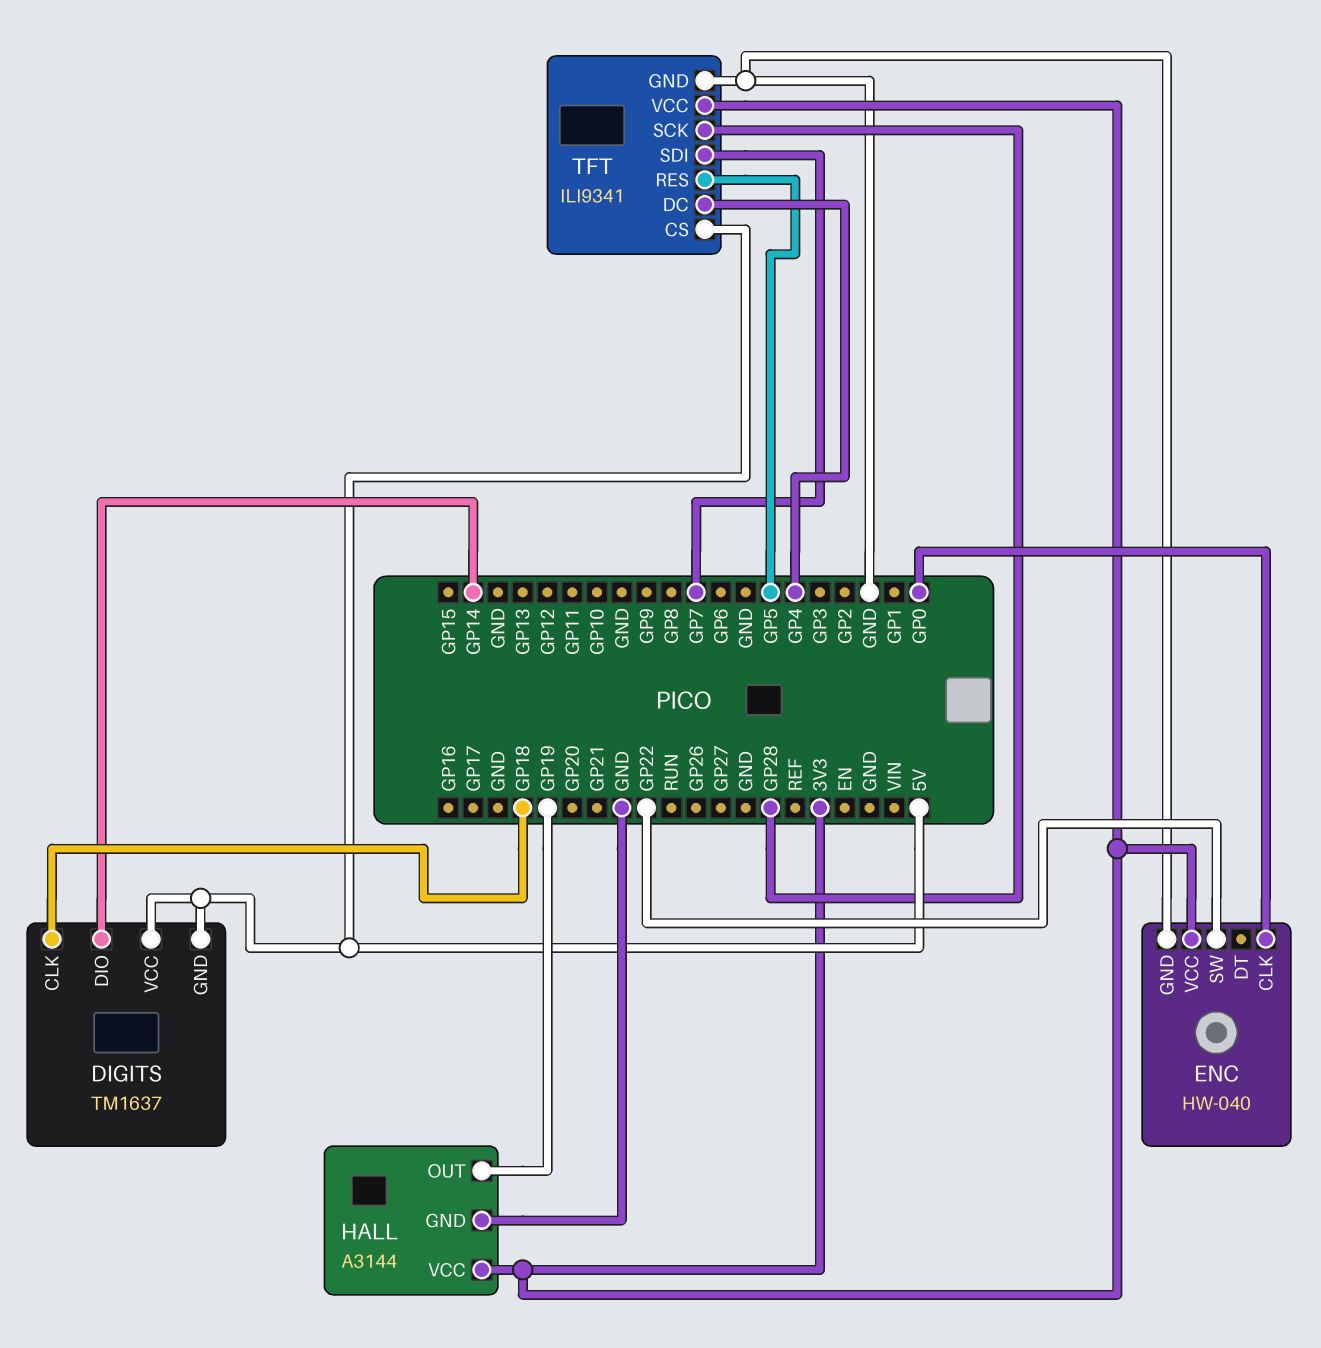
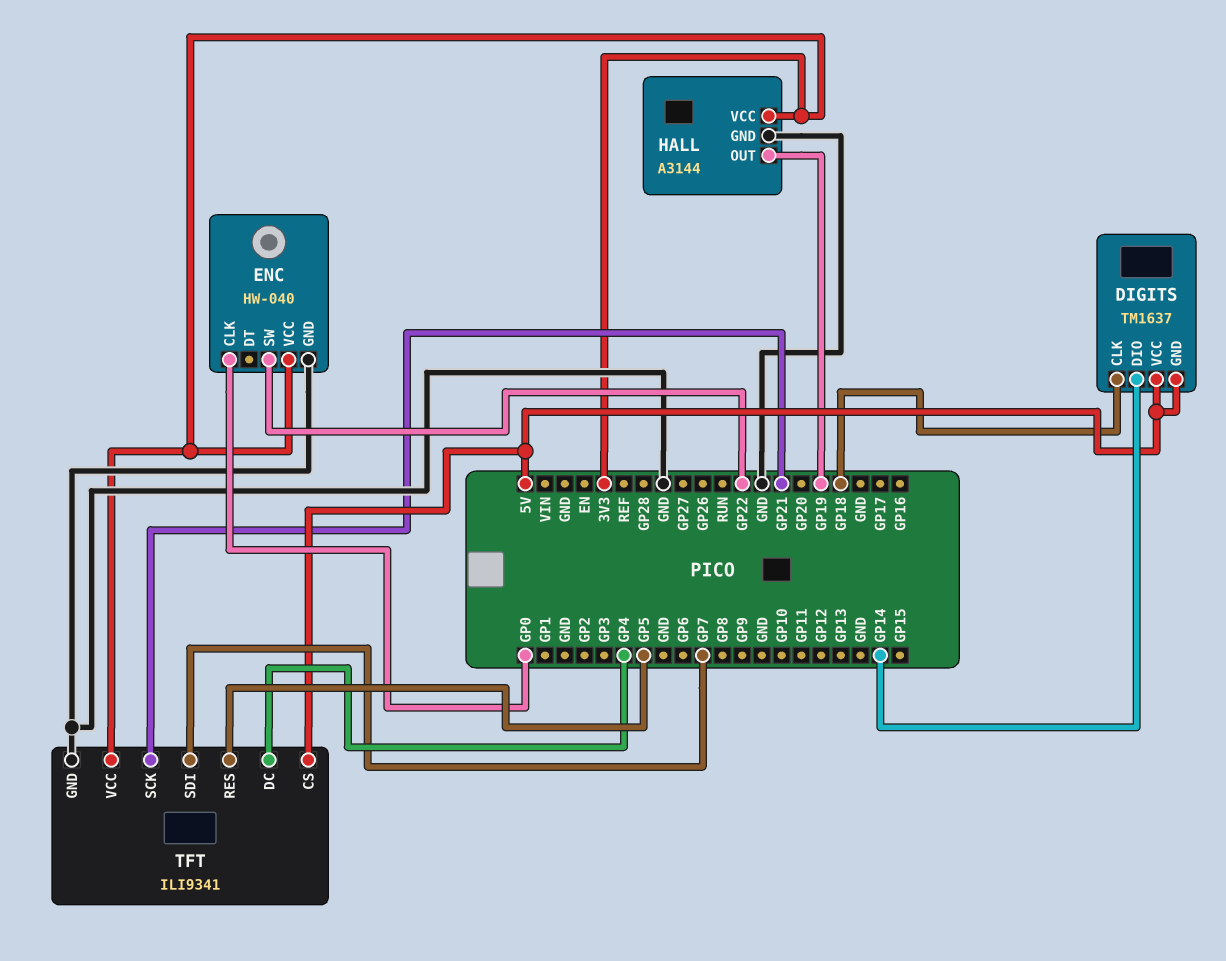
TFT pin SCK: GP28 -> GP21

